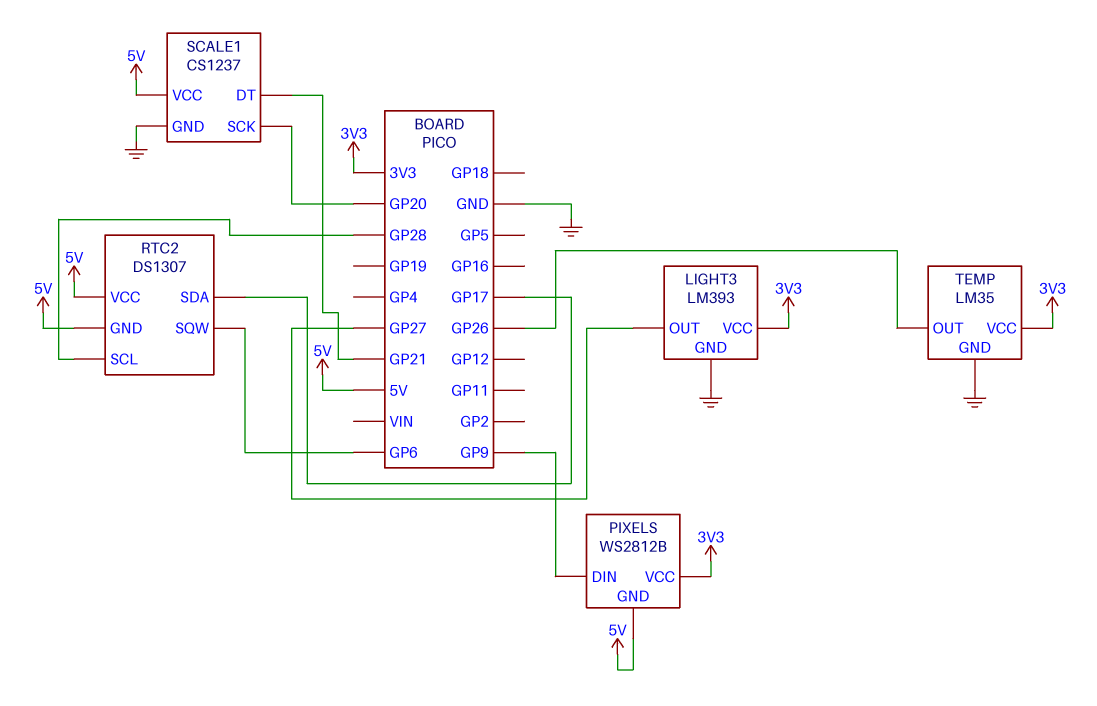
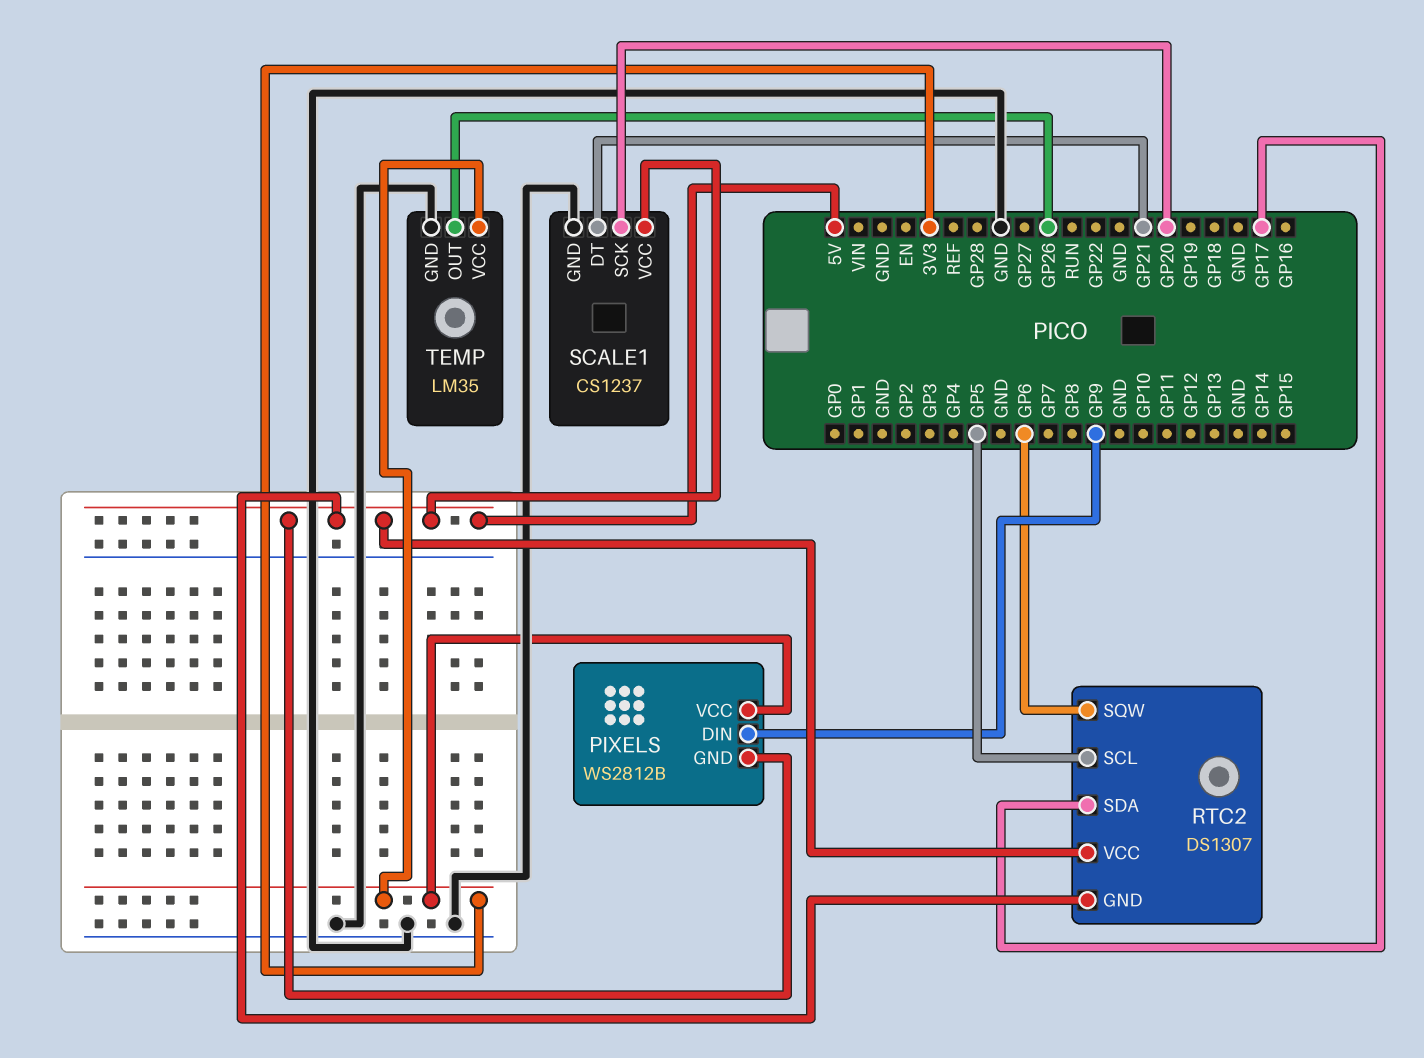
LIGHT3: LM393 -> none
LIGHT3 pin GND: GND -> none
LIGHT3 pin OUT: GP27 -> none
LIGHT3 pin VCC: 3V3 -> none
RTC2 pin SCL: GP28 -> GP5

